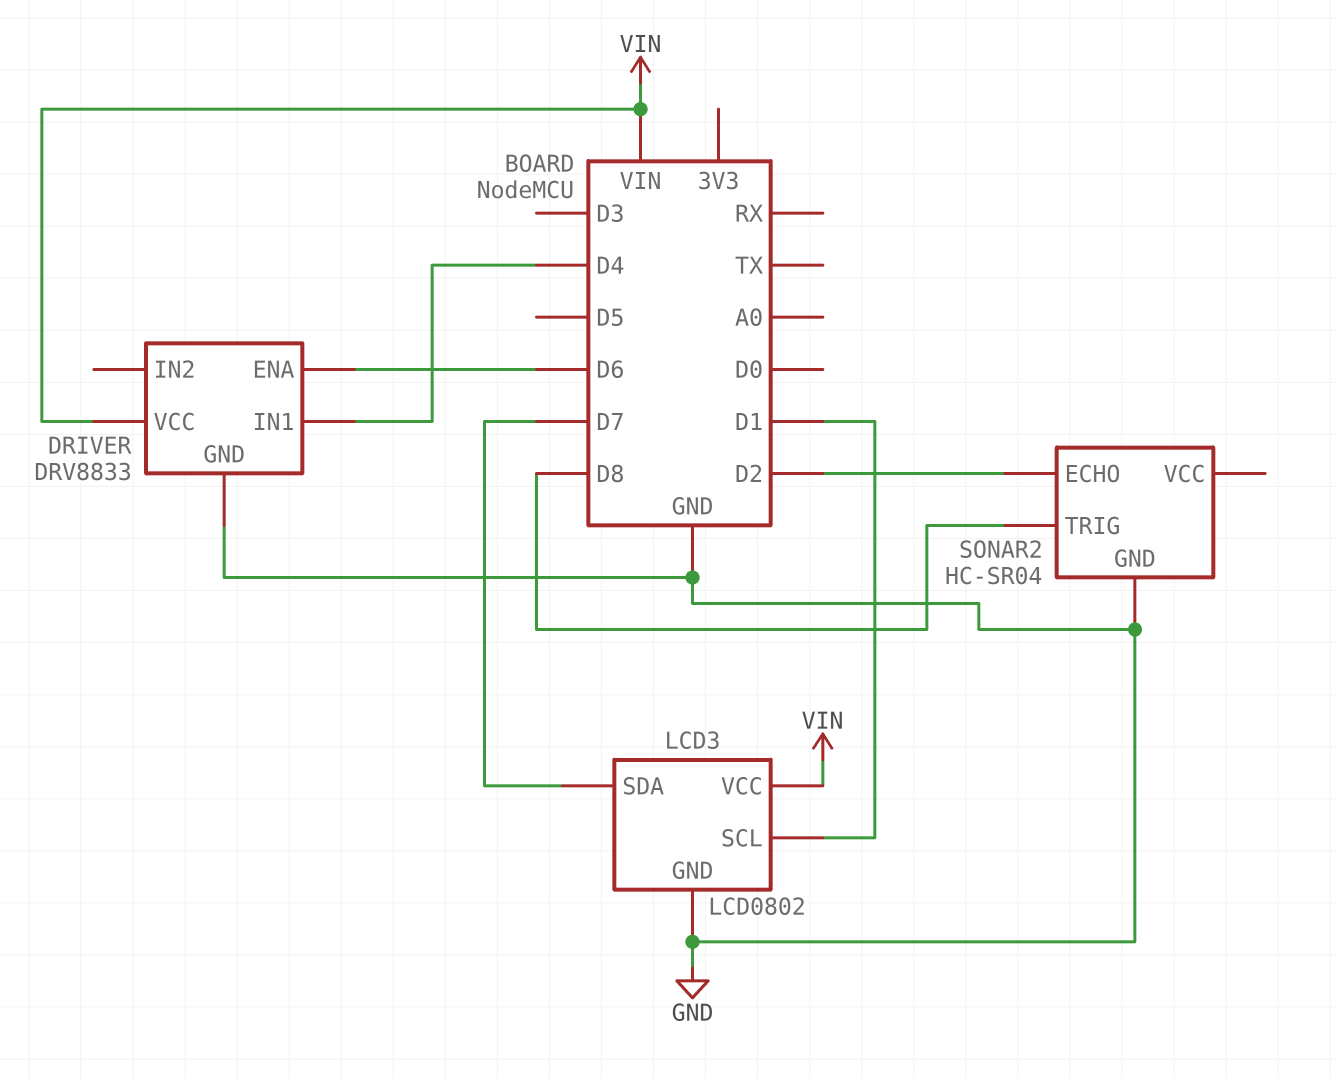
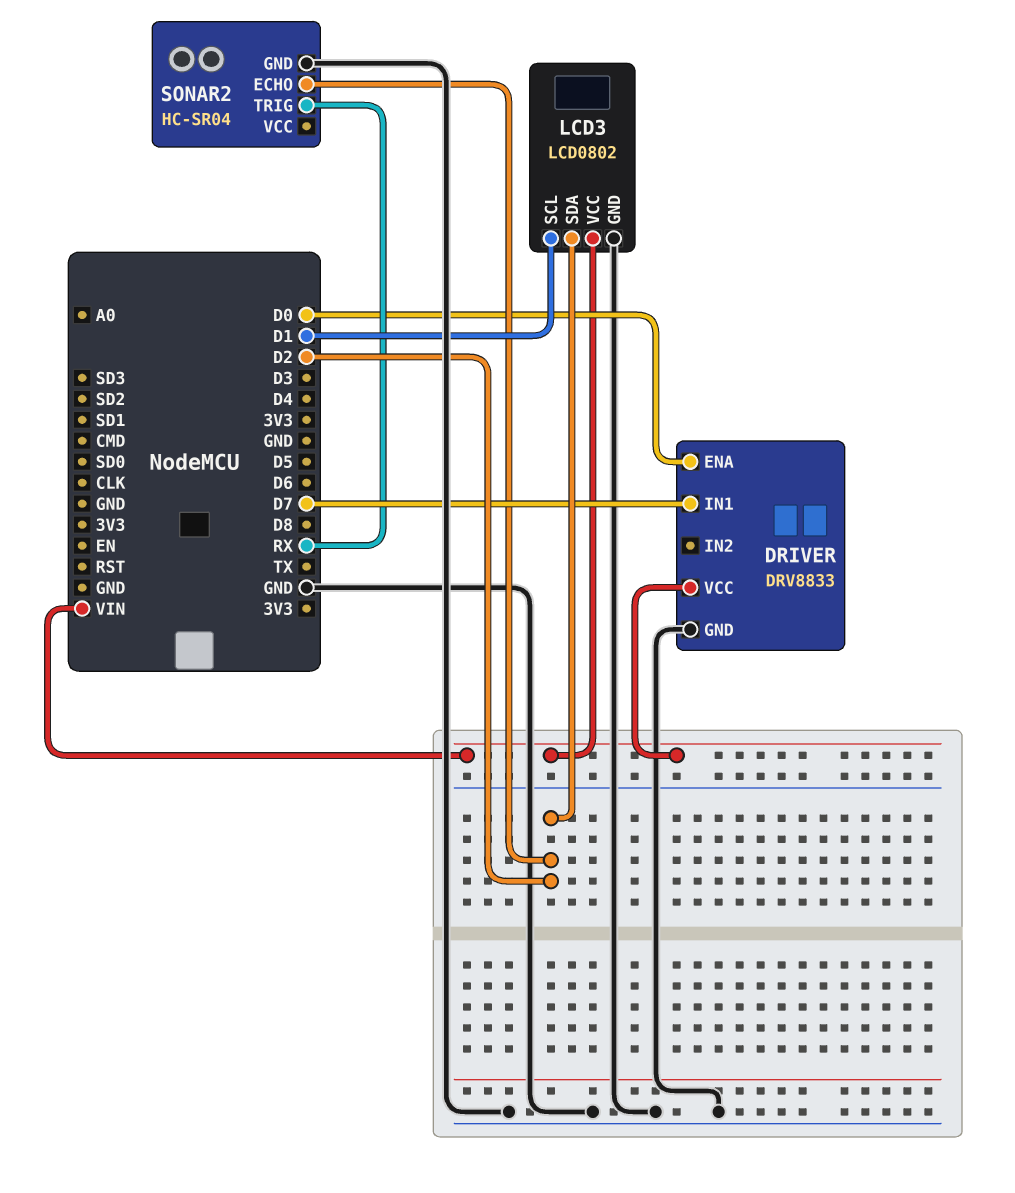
DRIVER pin ENA: D6 -> D0
DRIVER pin IN1: D4 -> D7
LCD3 pin SDA: D7 -> D2
SONAR2 pin TRIG: D8 -> RX

